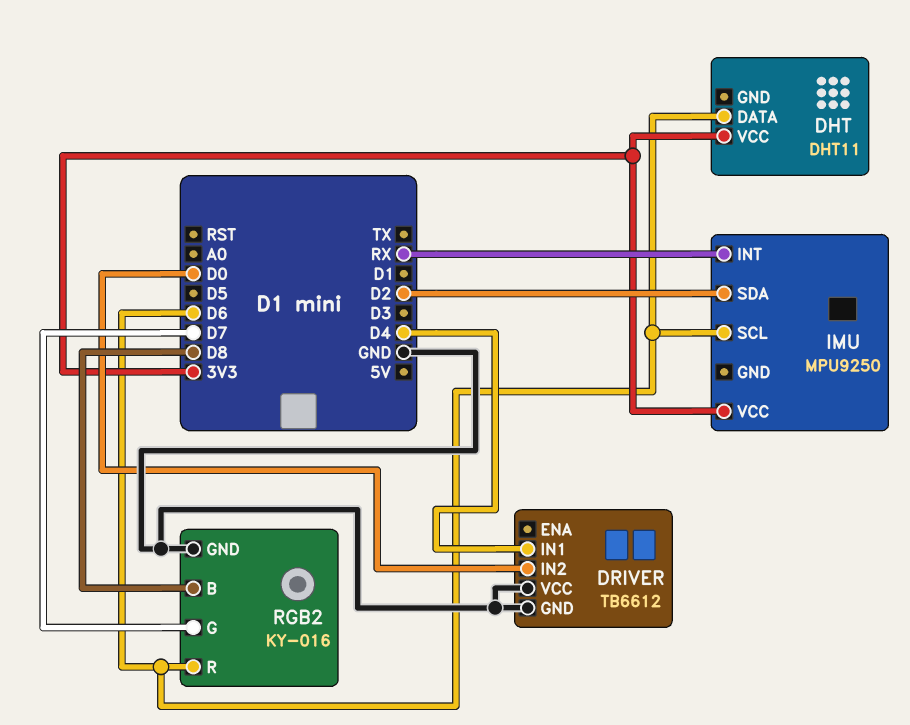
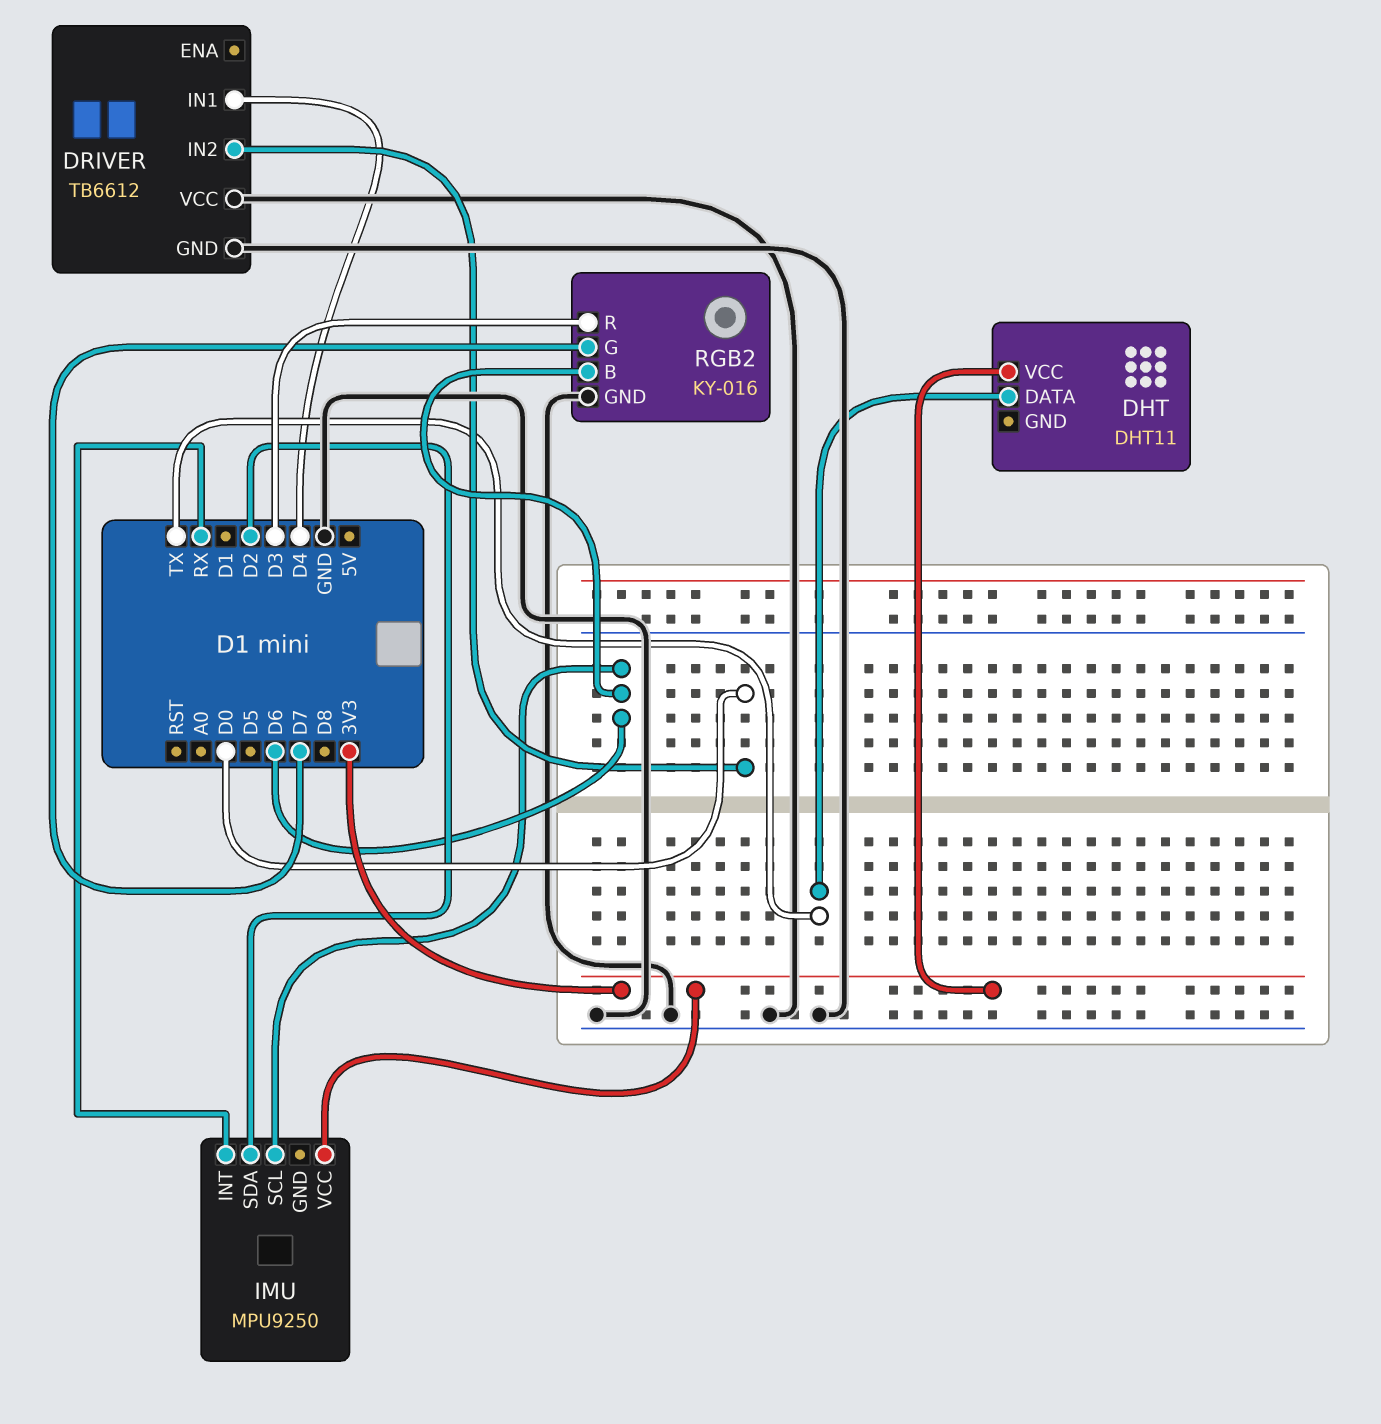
DHT pin DATA: D6 -> TX
RGB2 pin B: D8 -> D6
RGB2 pin R: D6 -> D3

